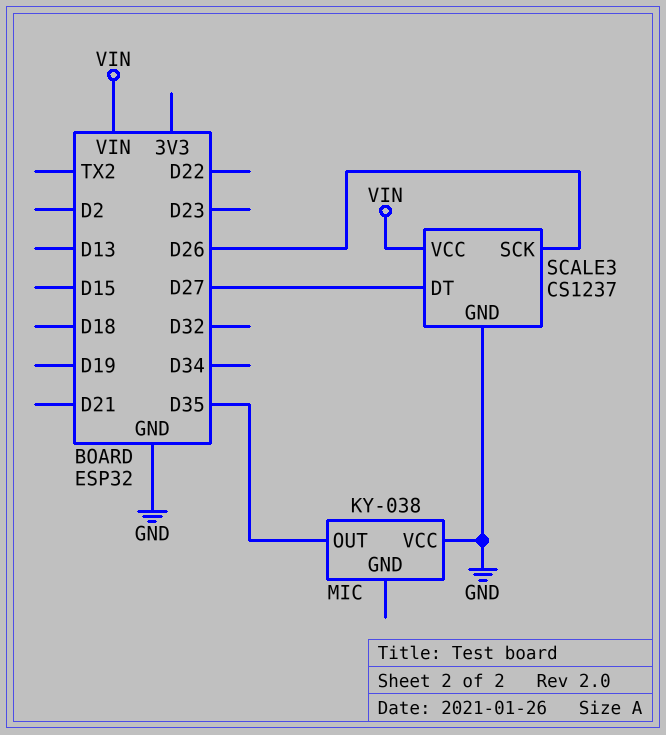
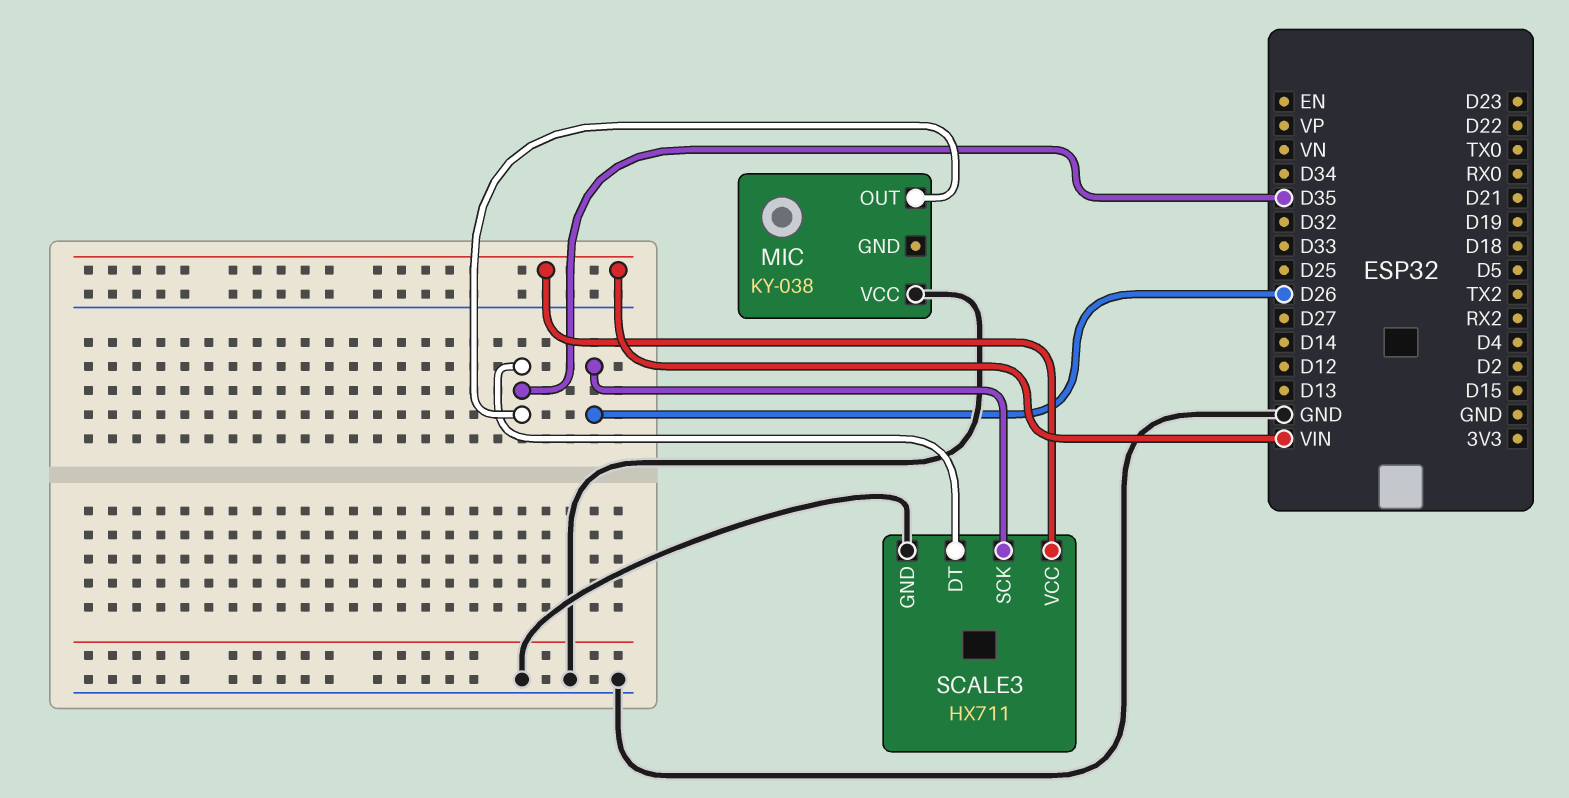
SCALE3: CS1237 -> HX711
SCALE3 pin DT: D27 -> D35

